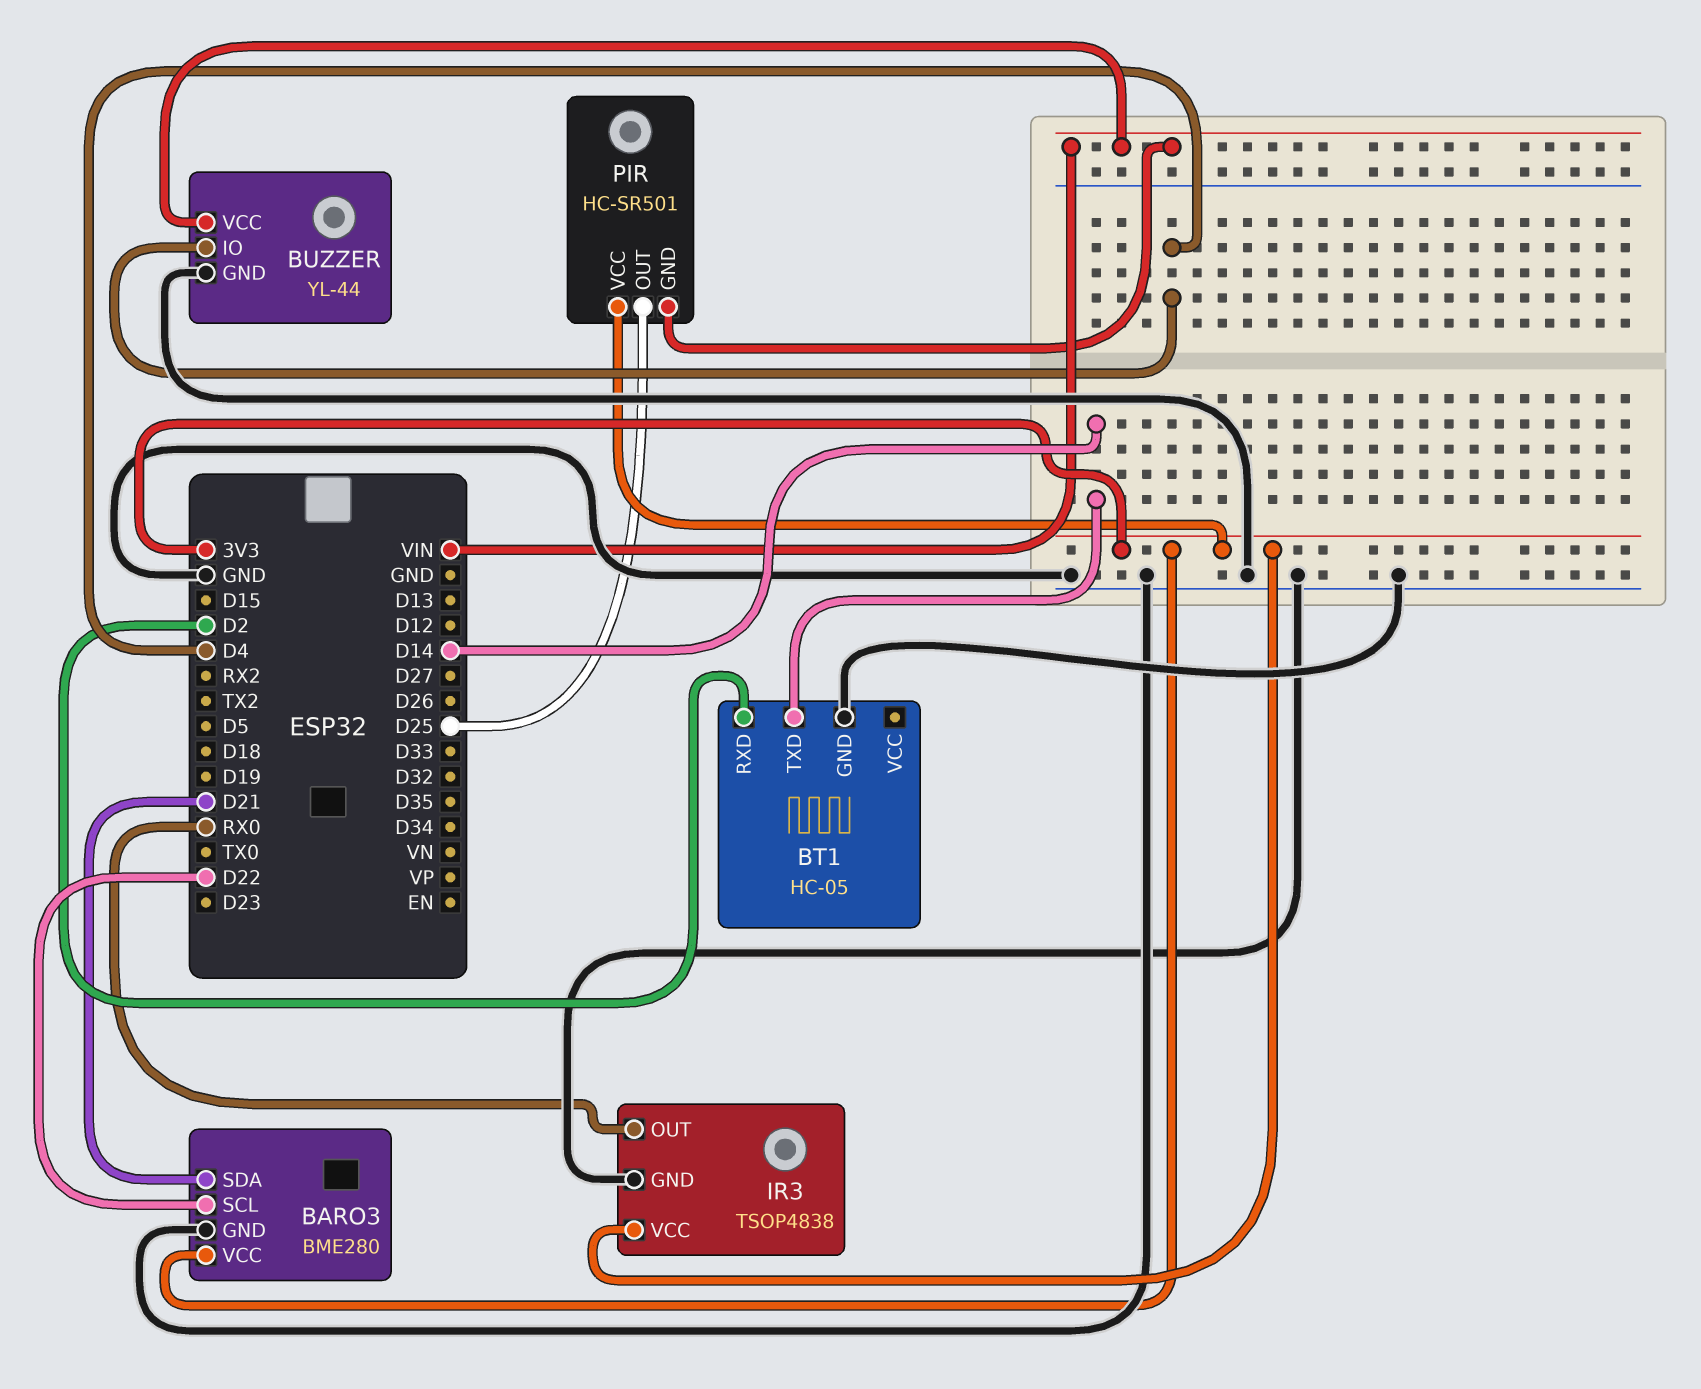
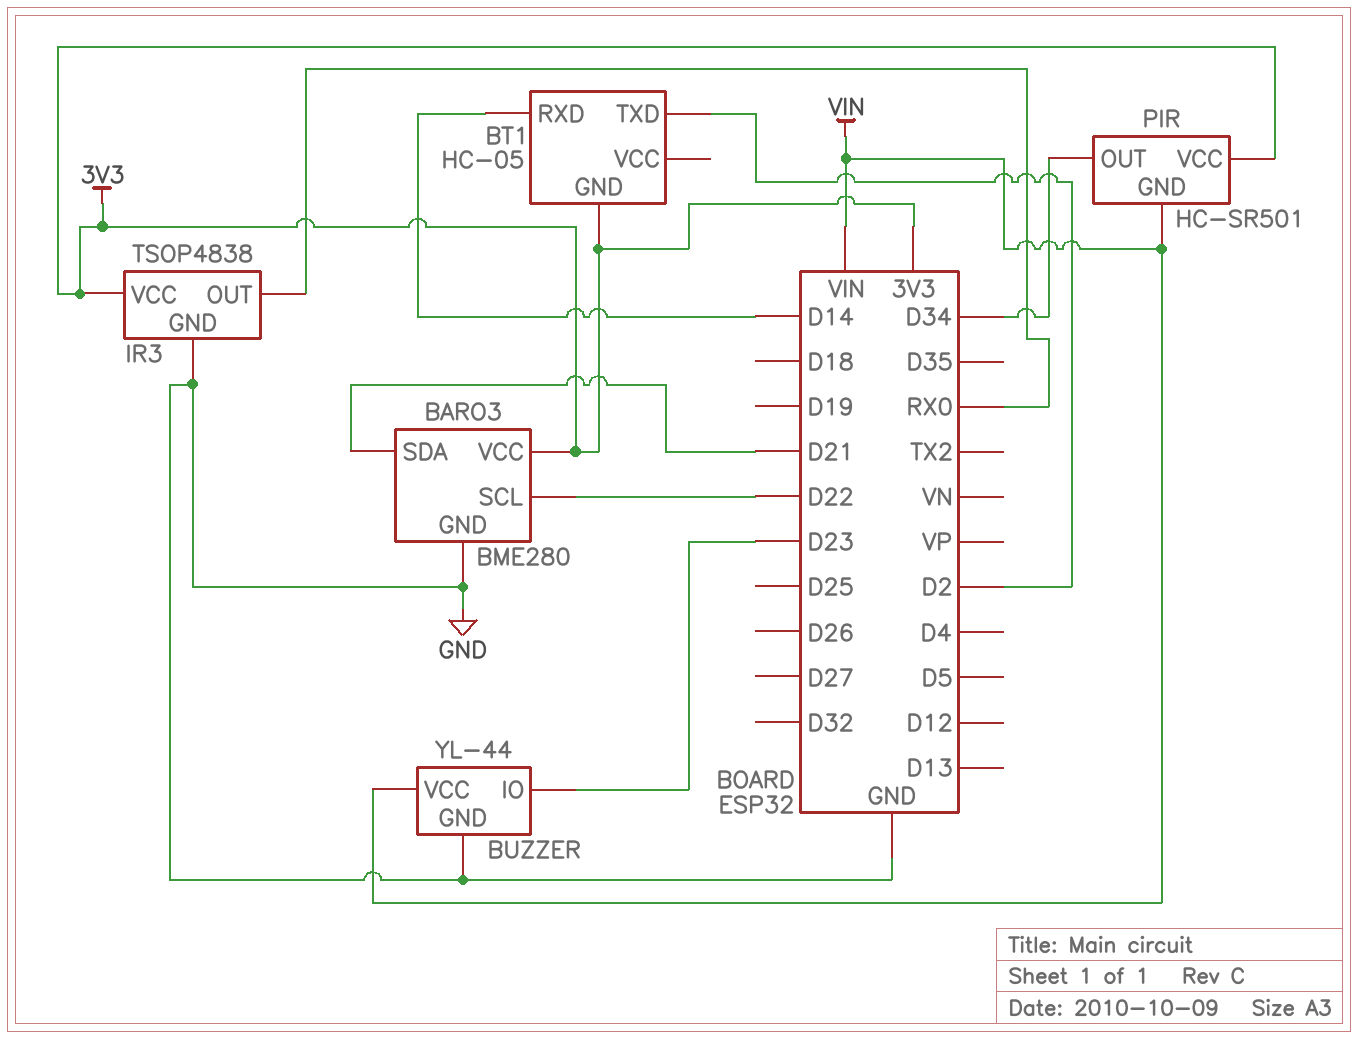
BT1 pin GND: GND -> 3V3
BT1 pin RXD: D2 -> D14
BT1 pin TXD: D14 -> D2
BUZZER pin IO: D4 -> D23
PIR pin OUT: D25 -> D34

